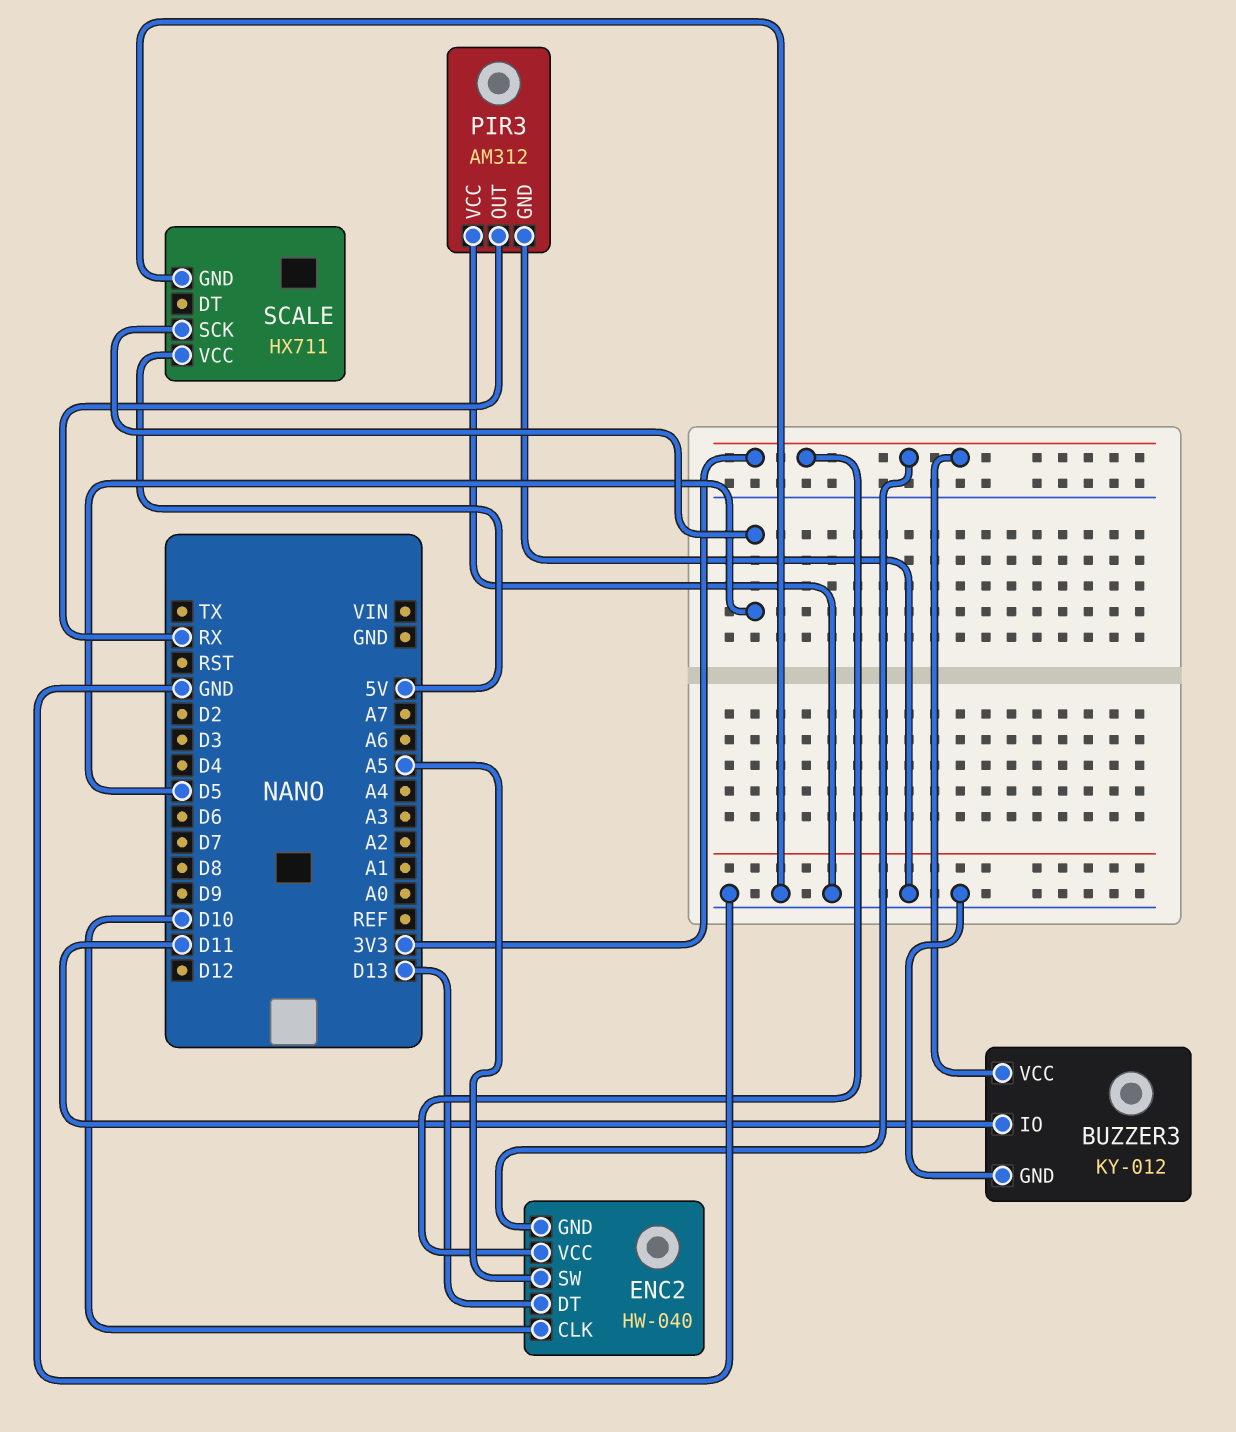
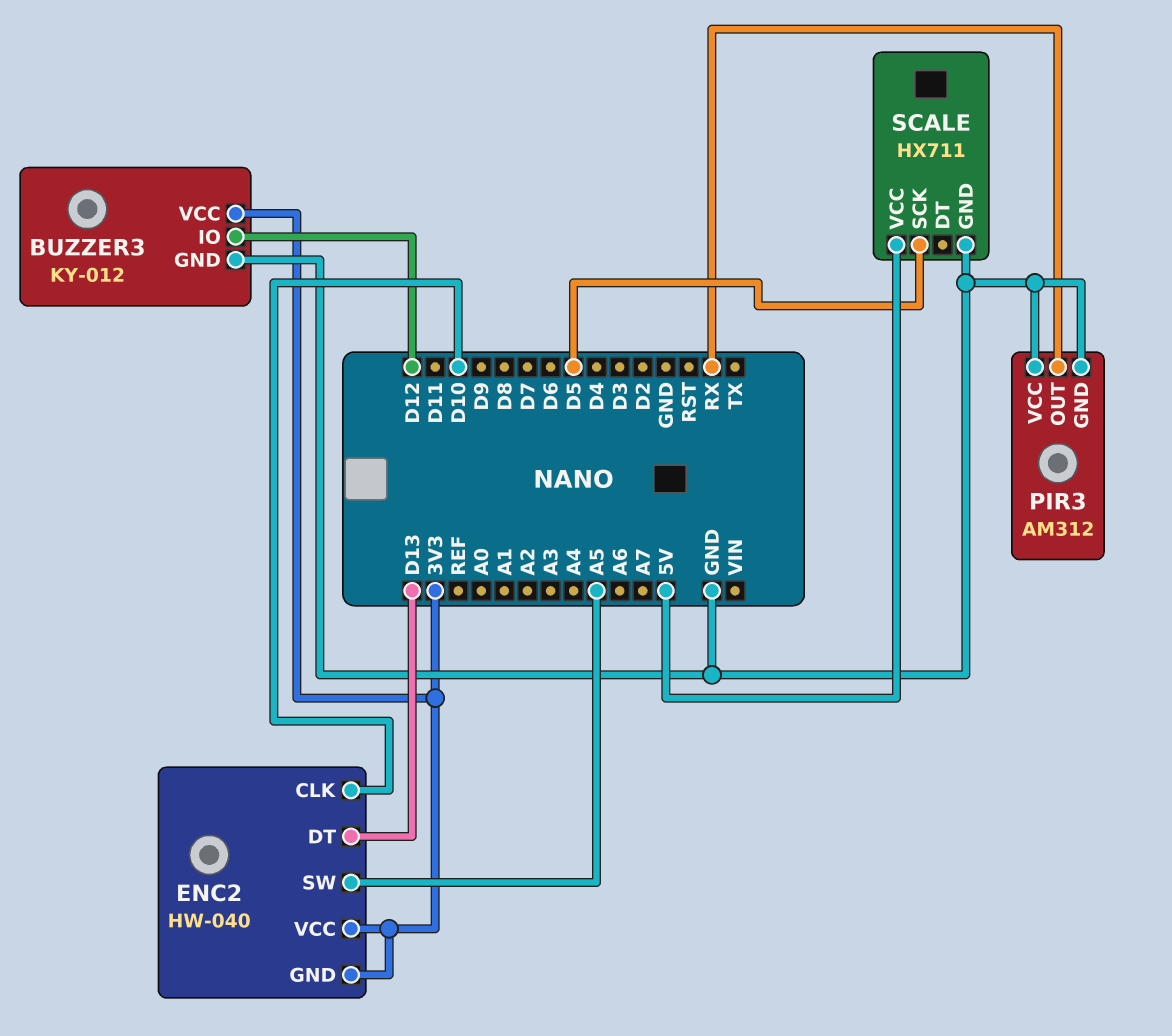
BUZZER3 pin IO: D11 -> D12

